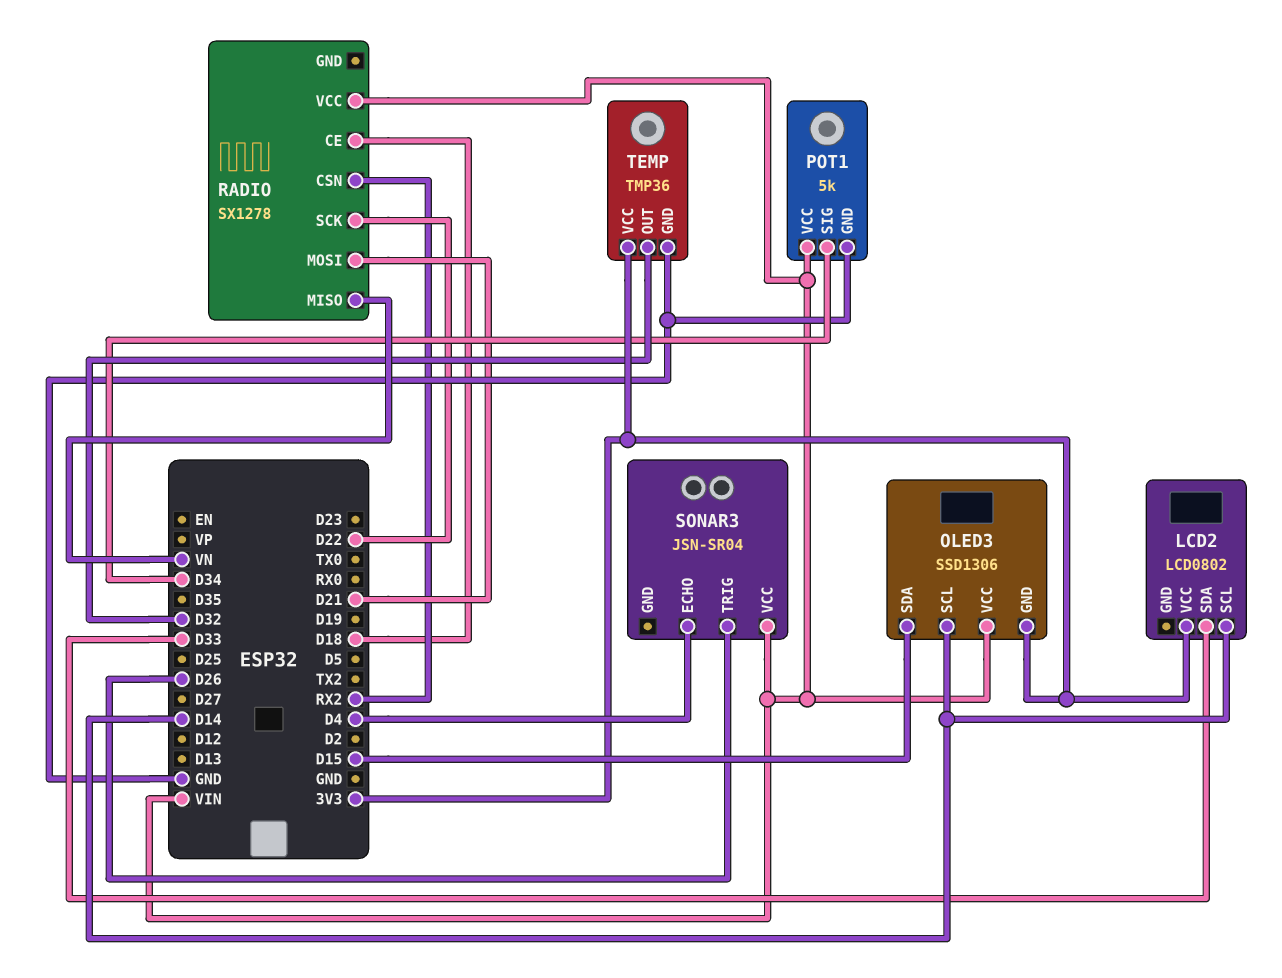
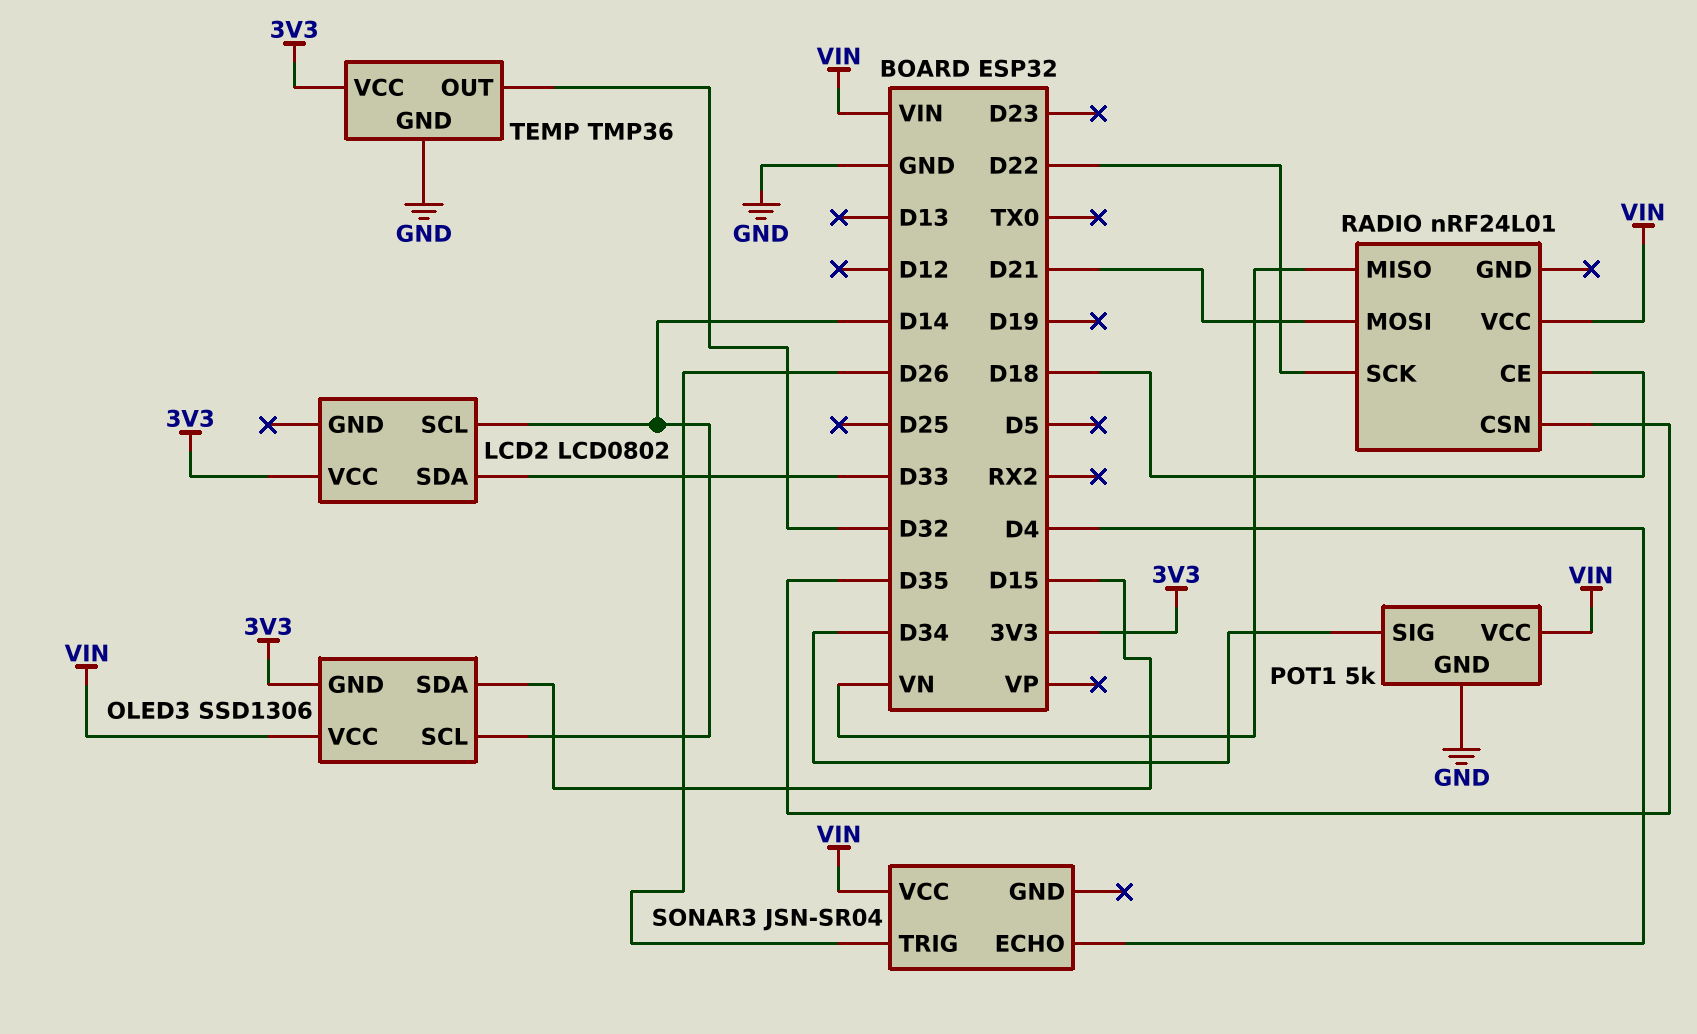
RADIO: SX1278 -> nRF24L01
RADIO pin CSN: RX2 -> D35

